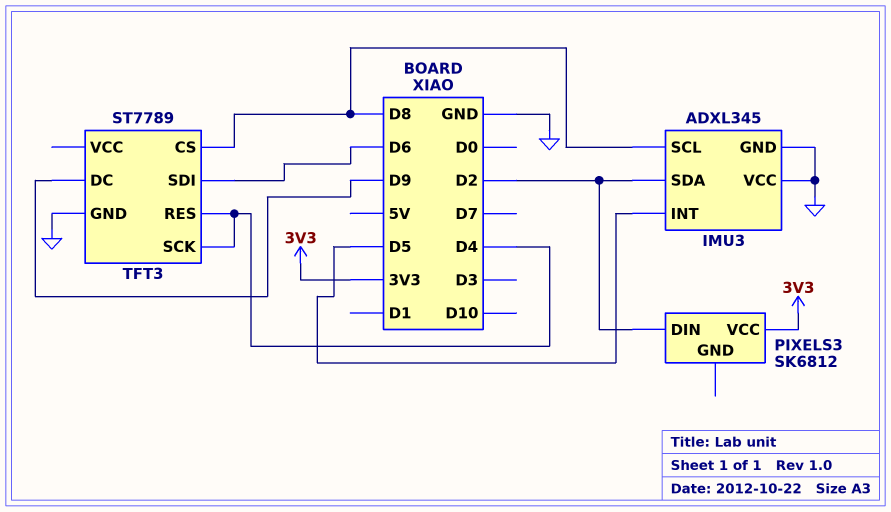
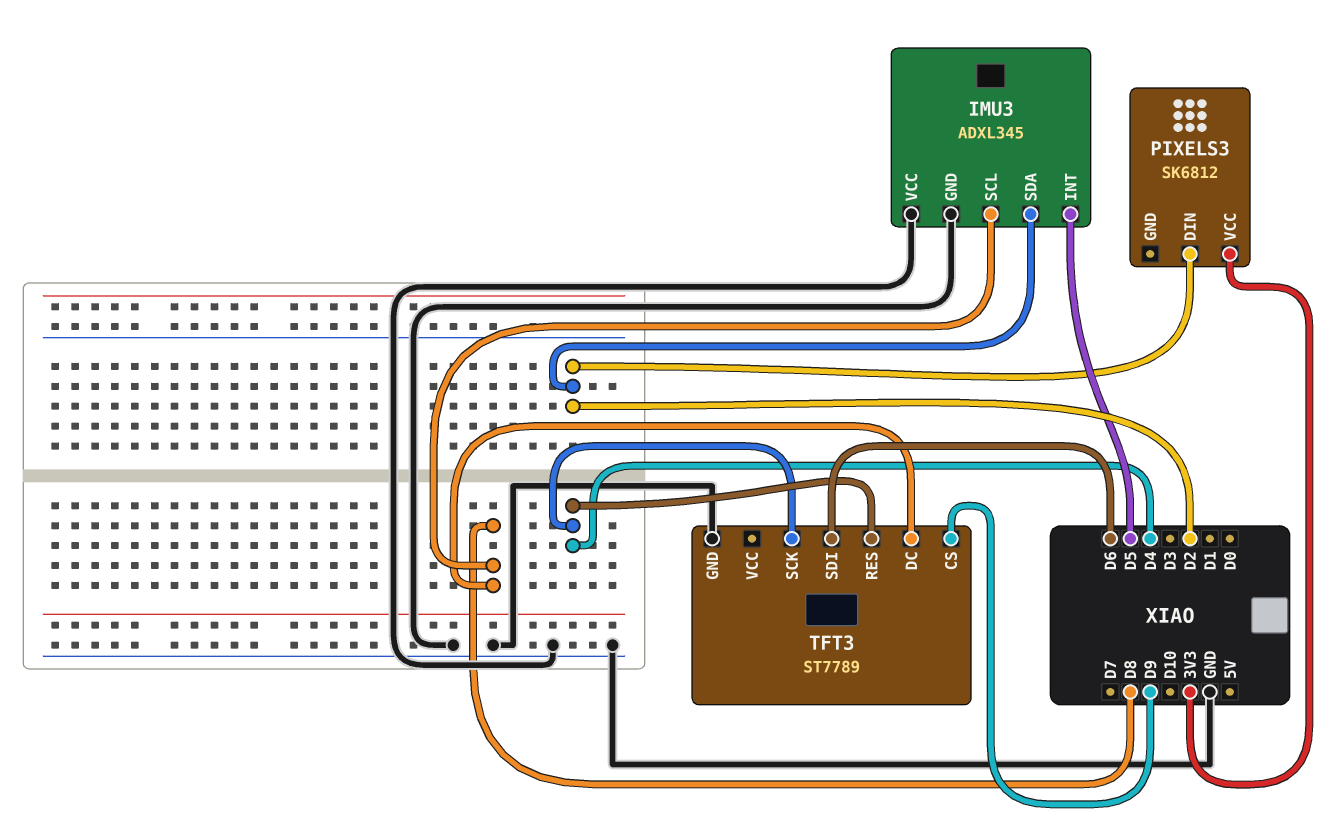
TFT3 pin CS: D8 -> D9
TFT3 pin DC: D9 -> D8

